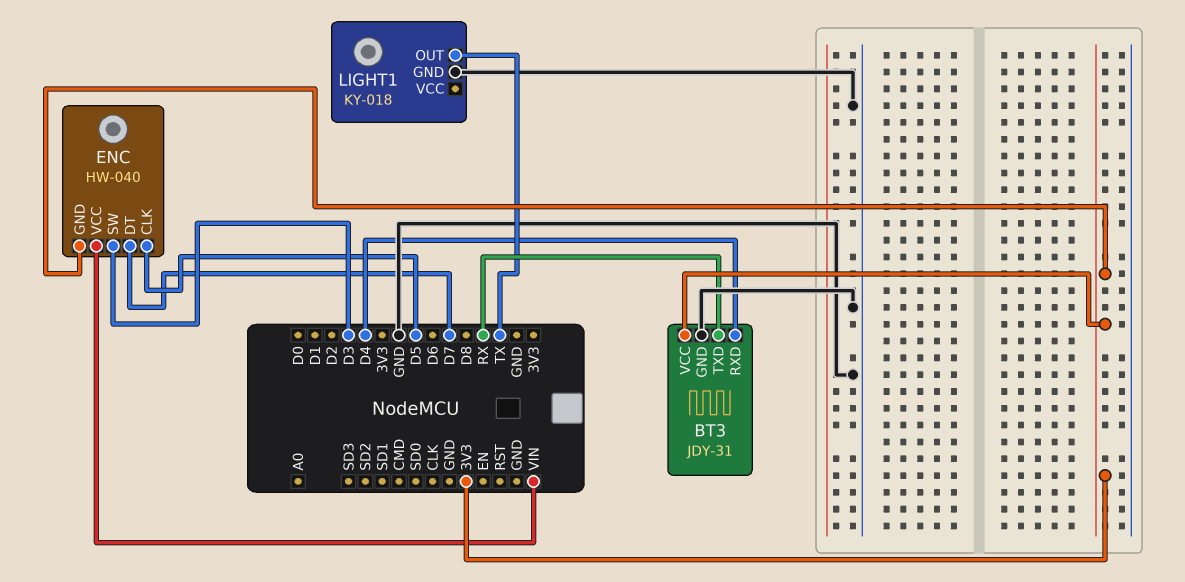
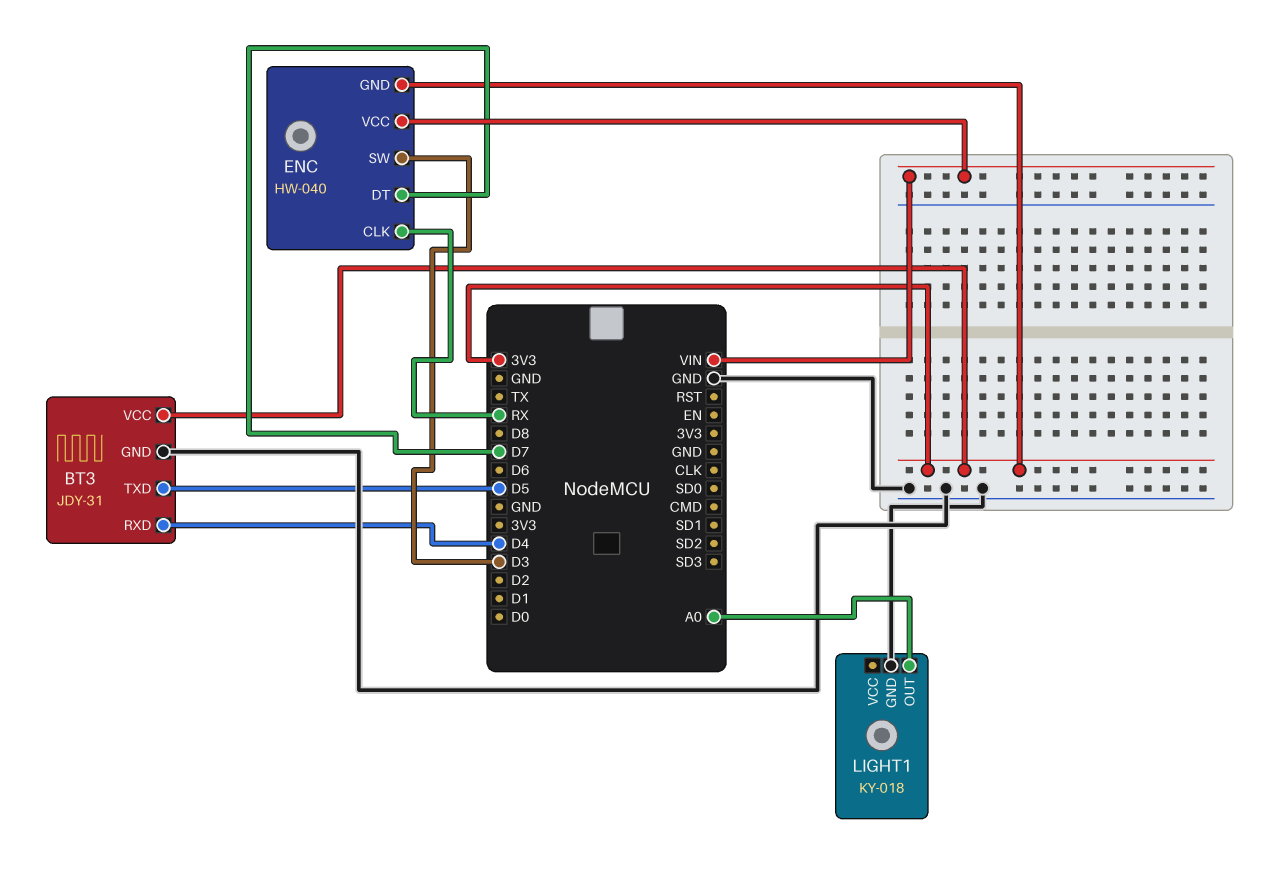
BT3 pin TXD: RX -> D5
ENC pin CLK: D5 -> RX
LIGHT1 pin OUT: TX -> A0

